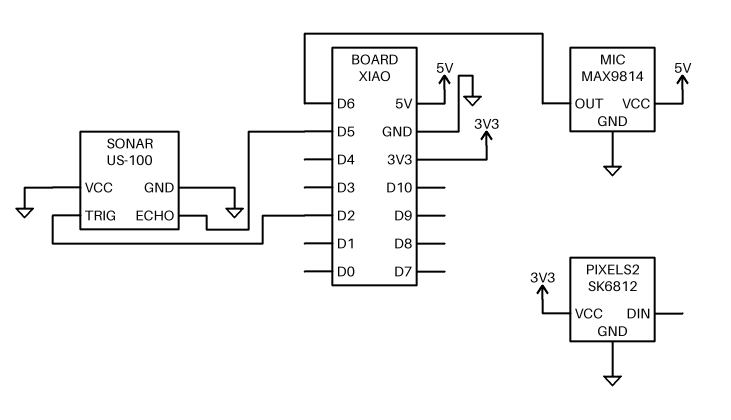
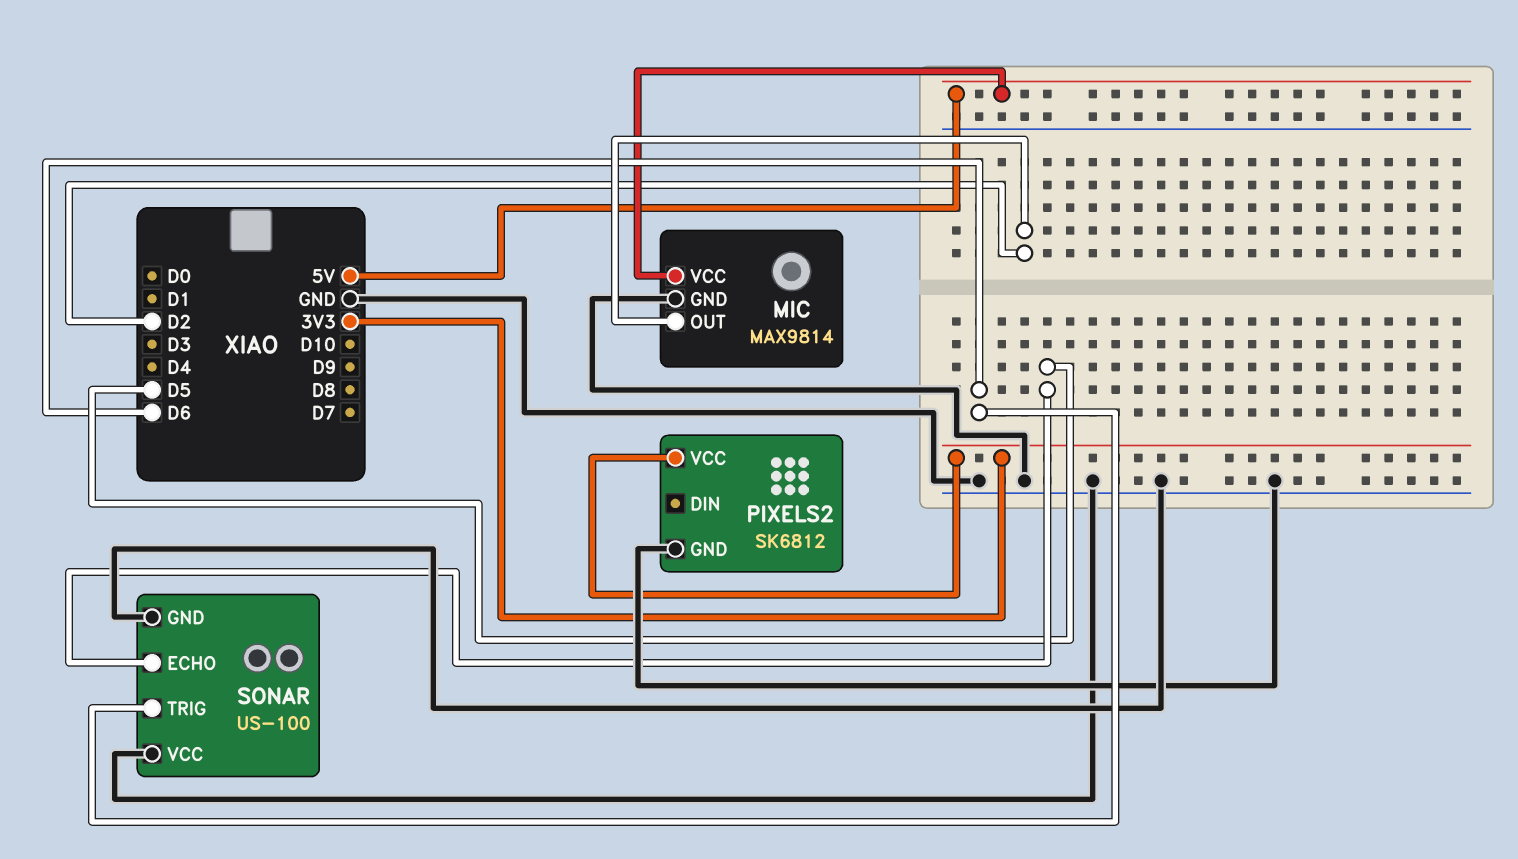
MIC pin OUT: D6 -> D2
SONAR pin TRIG: D2 -> D6

